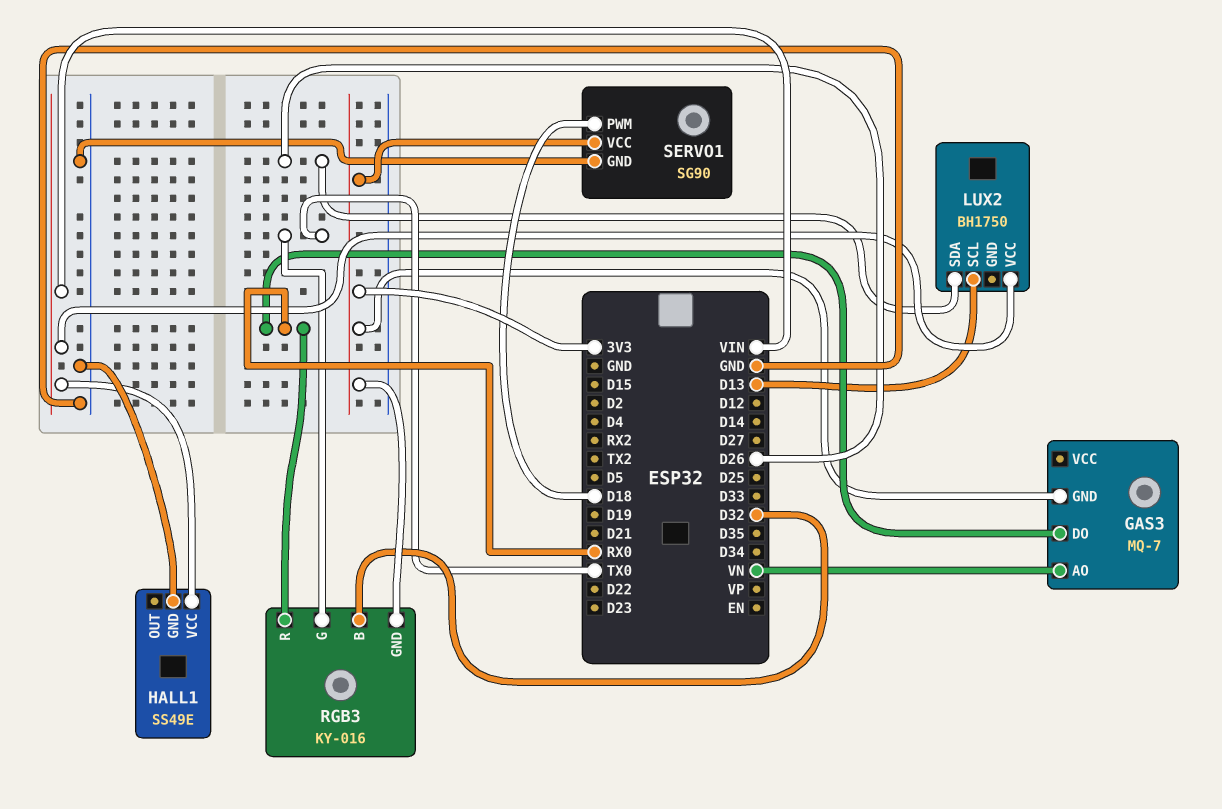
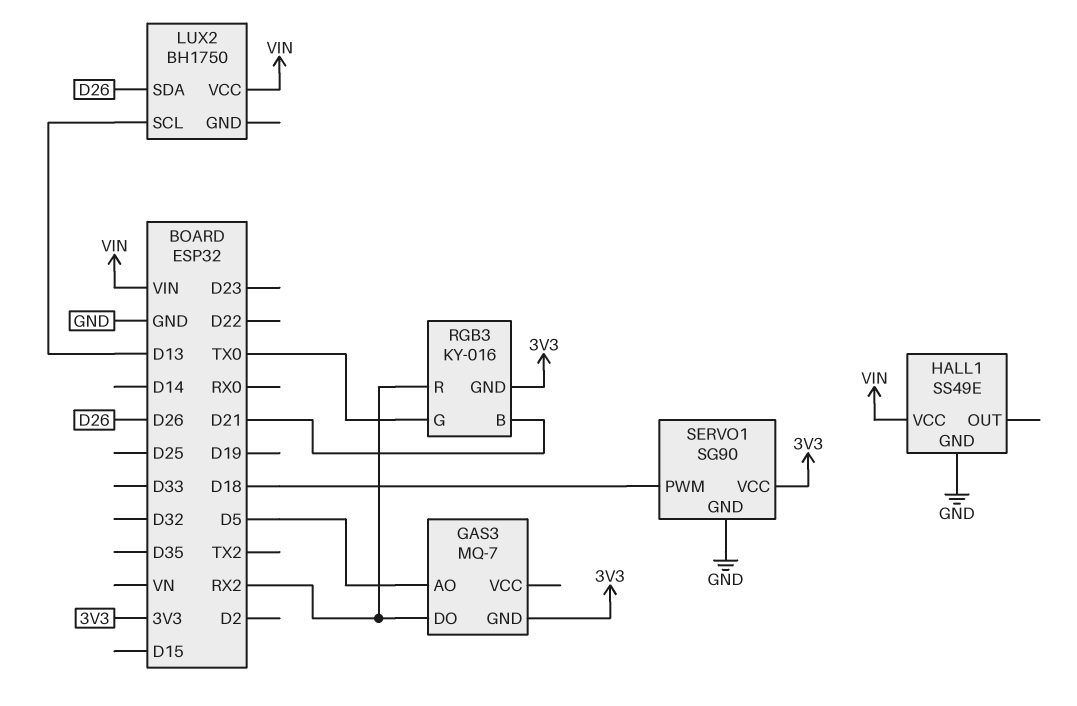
GAS3 pin AO: VN -> D5
GAS3 pin DO: RX0 -> RX2
RGB3 pin B: D32 -> D21
RGB3 pin R: RX0 -> RX2

